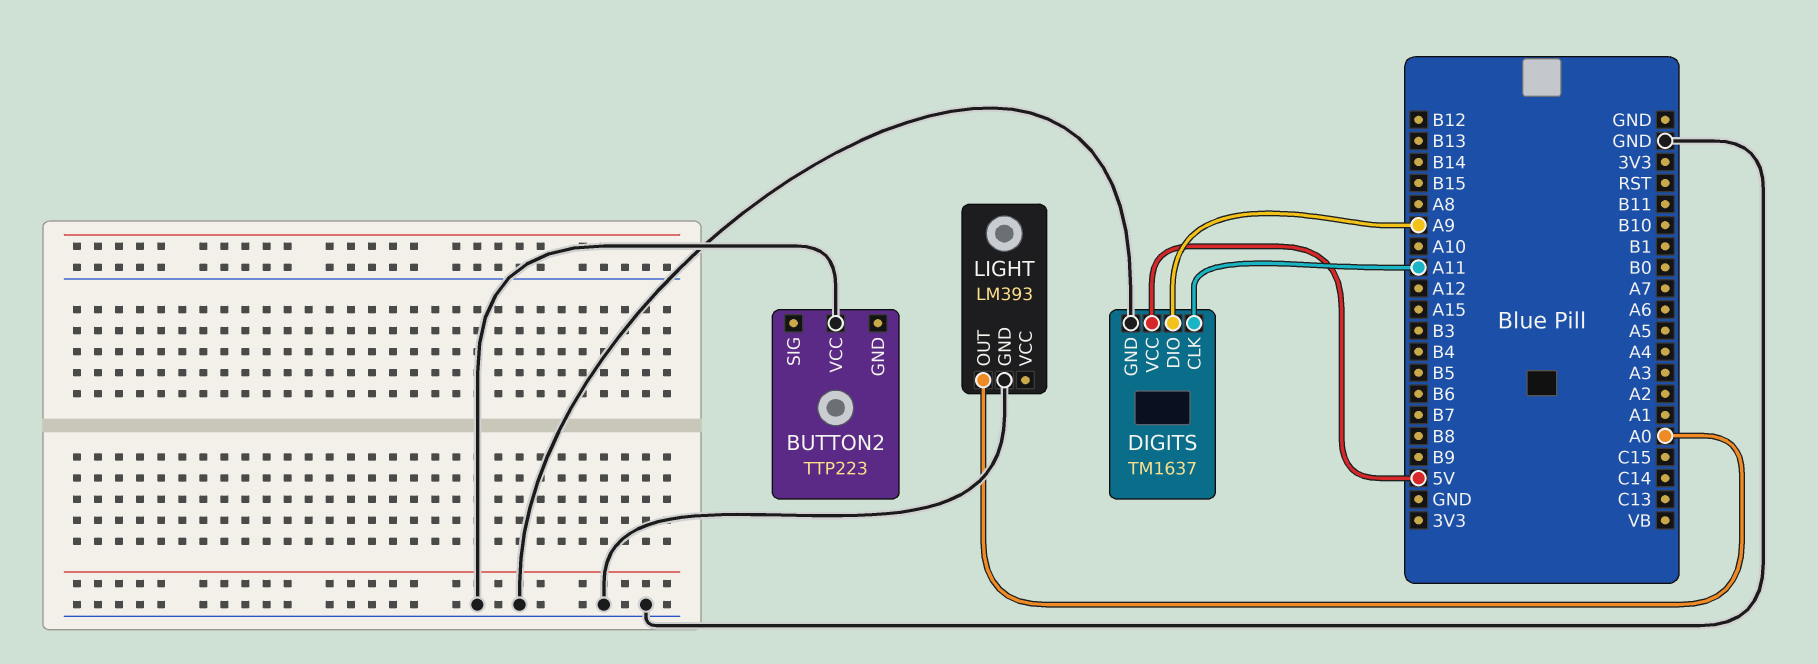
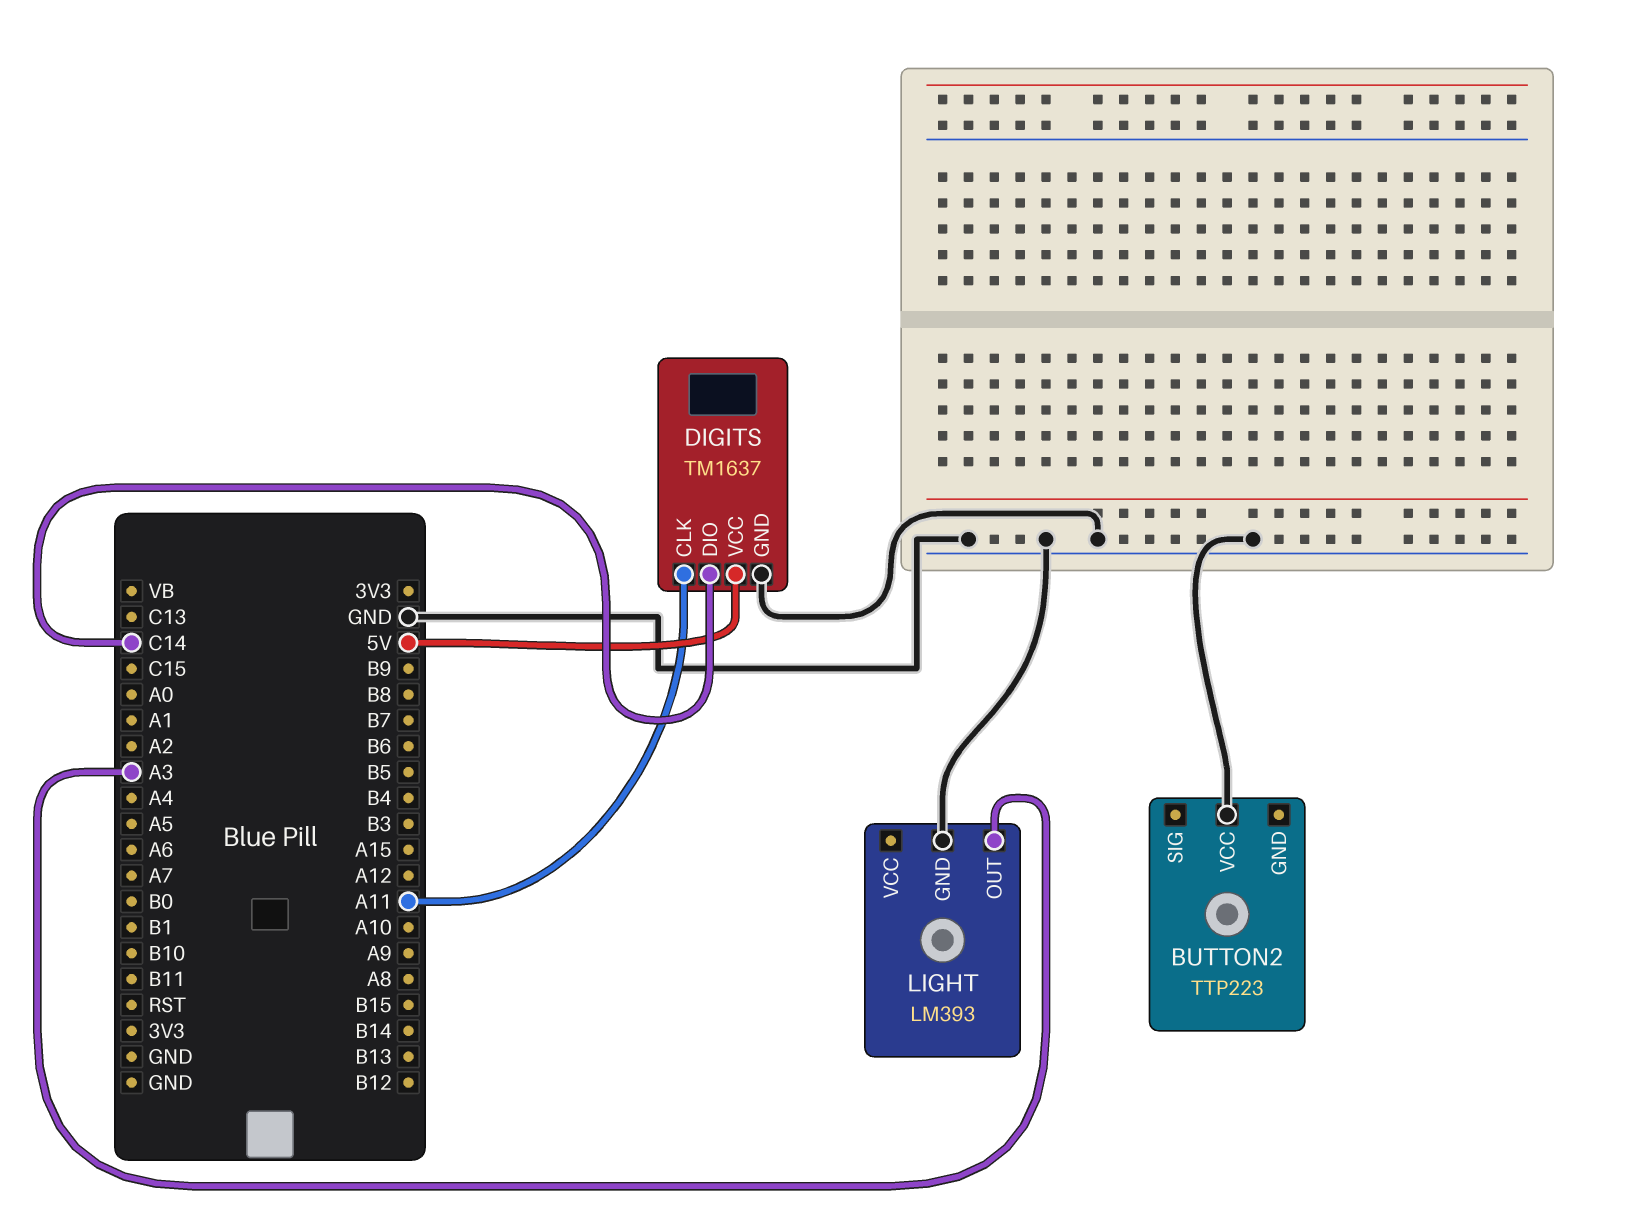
DIGITS pin DIO: A9 -> C14
LIGHT pin OUT: A0 -> A3

